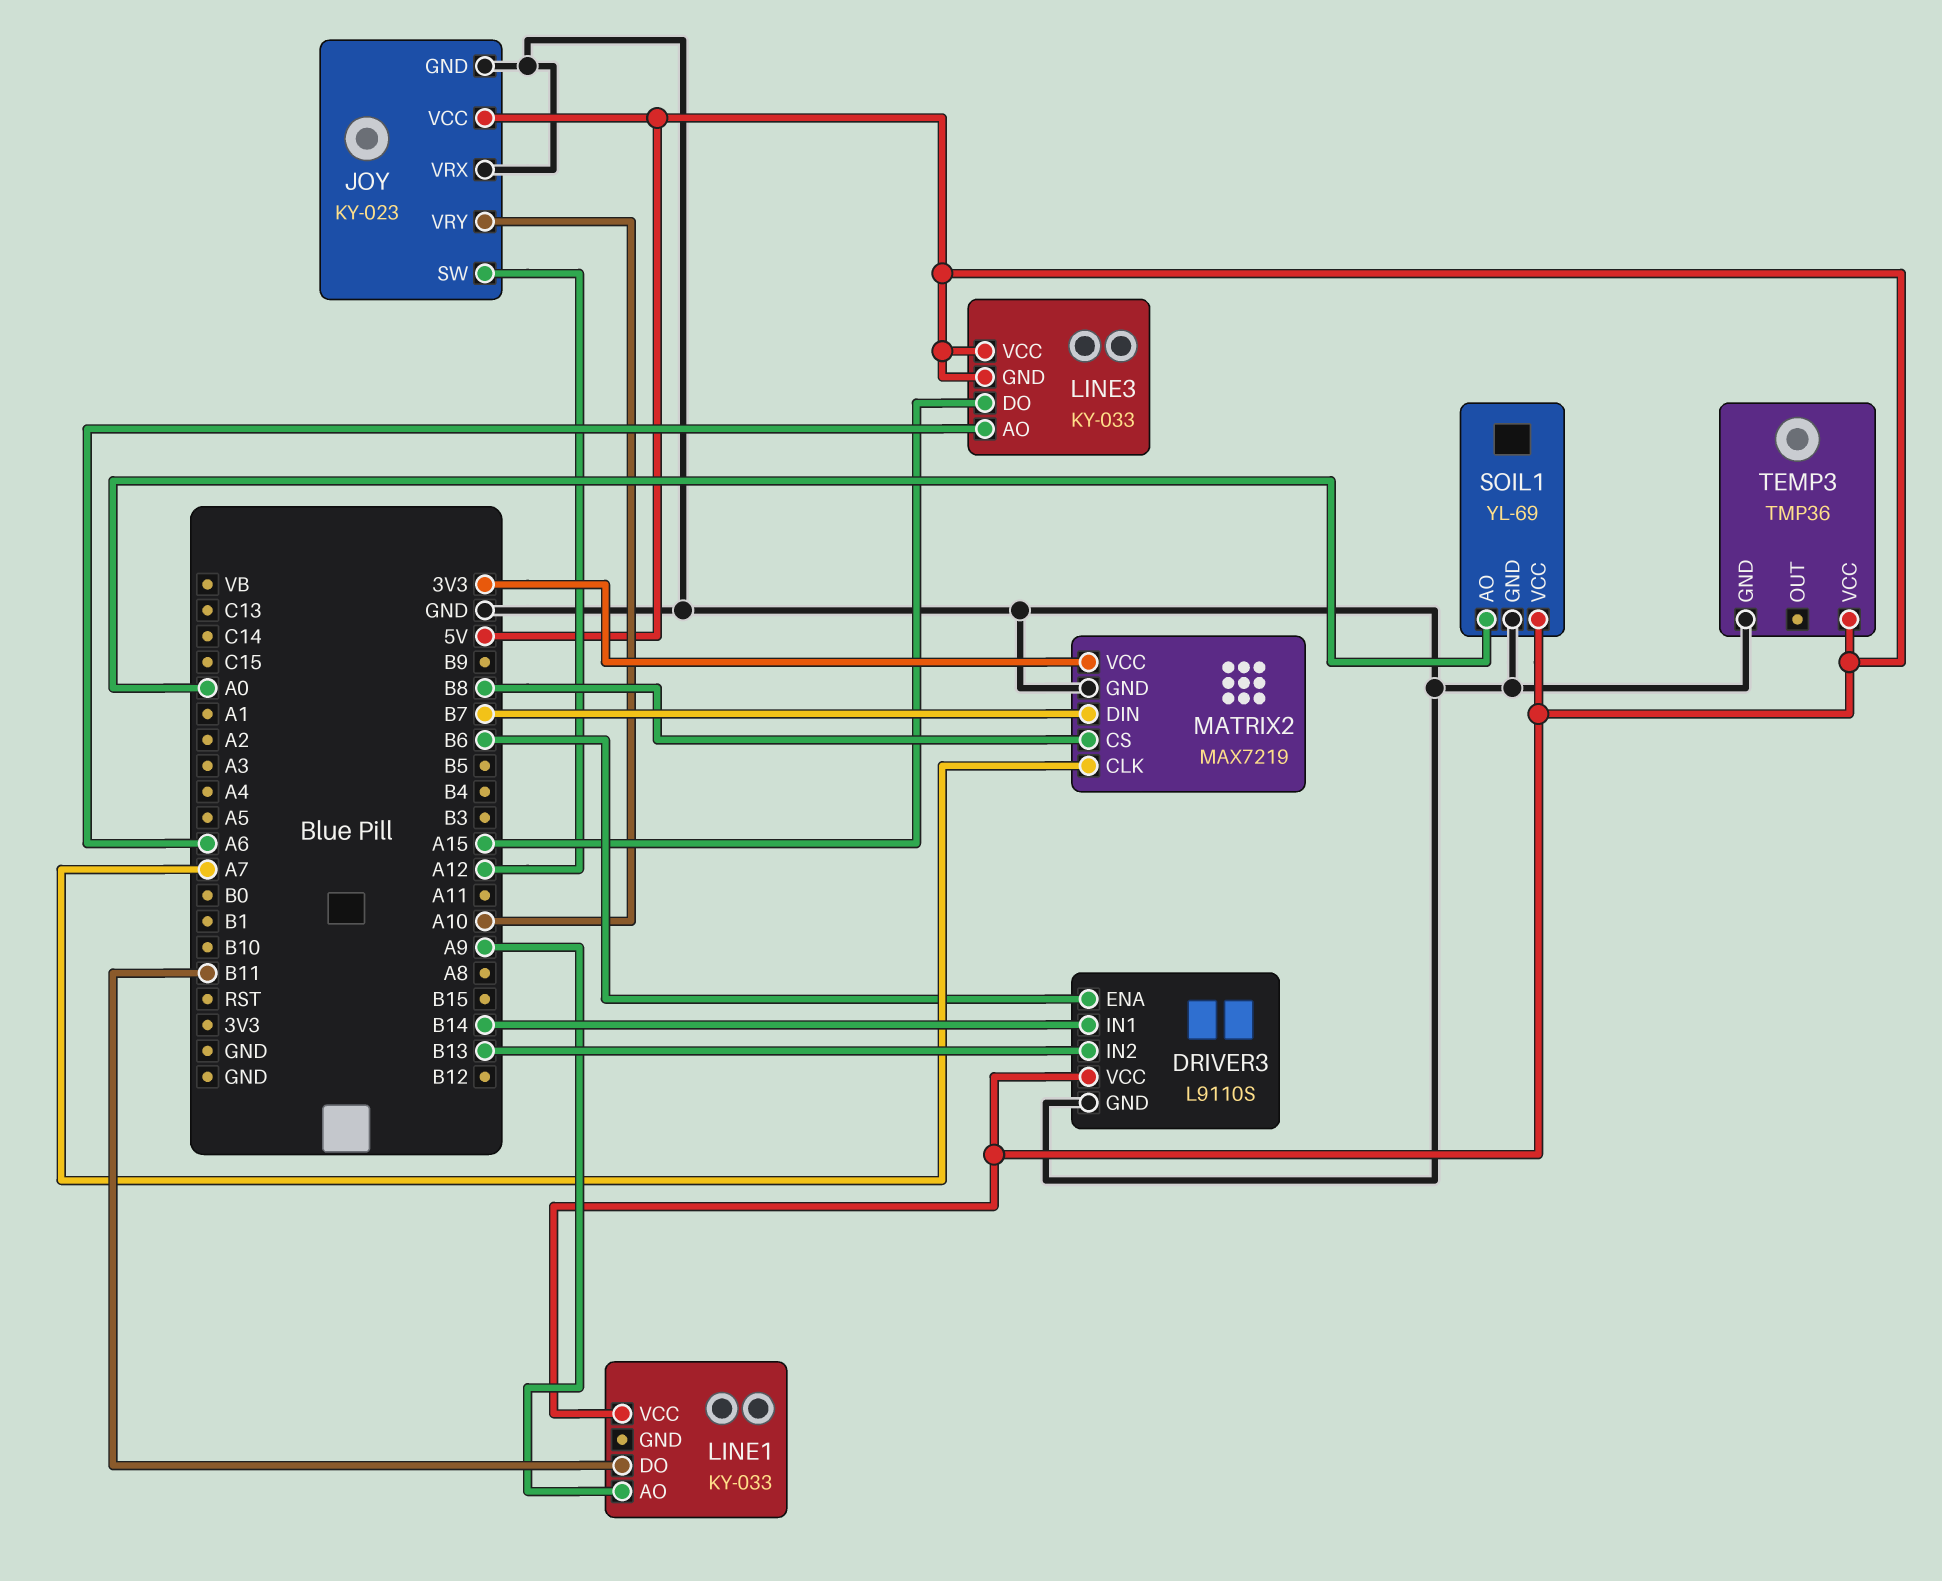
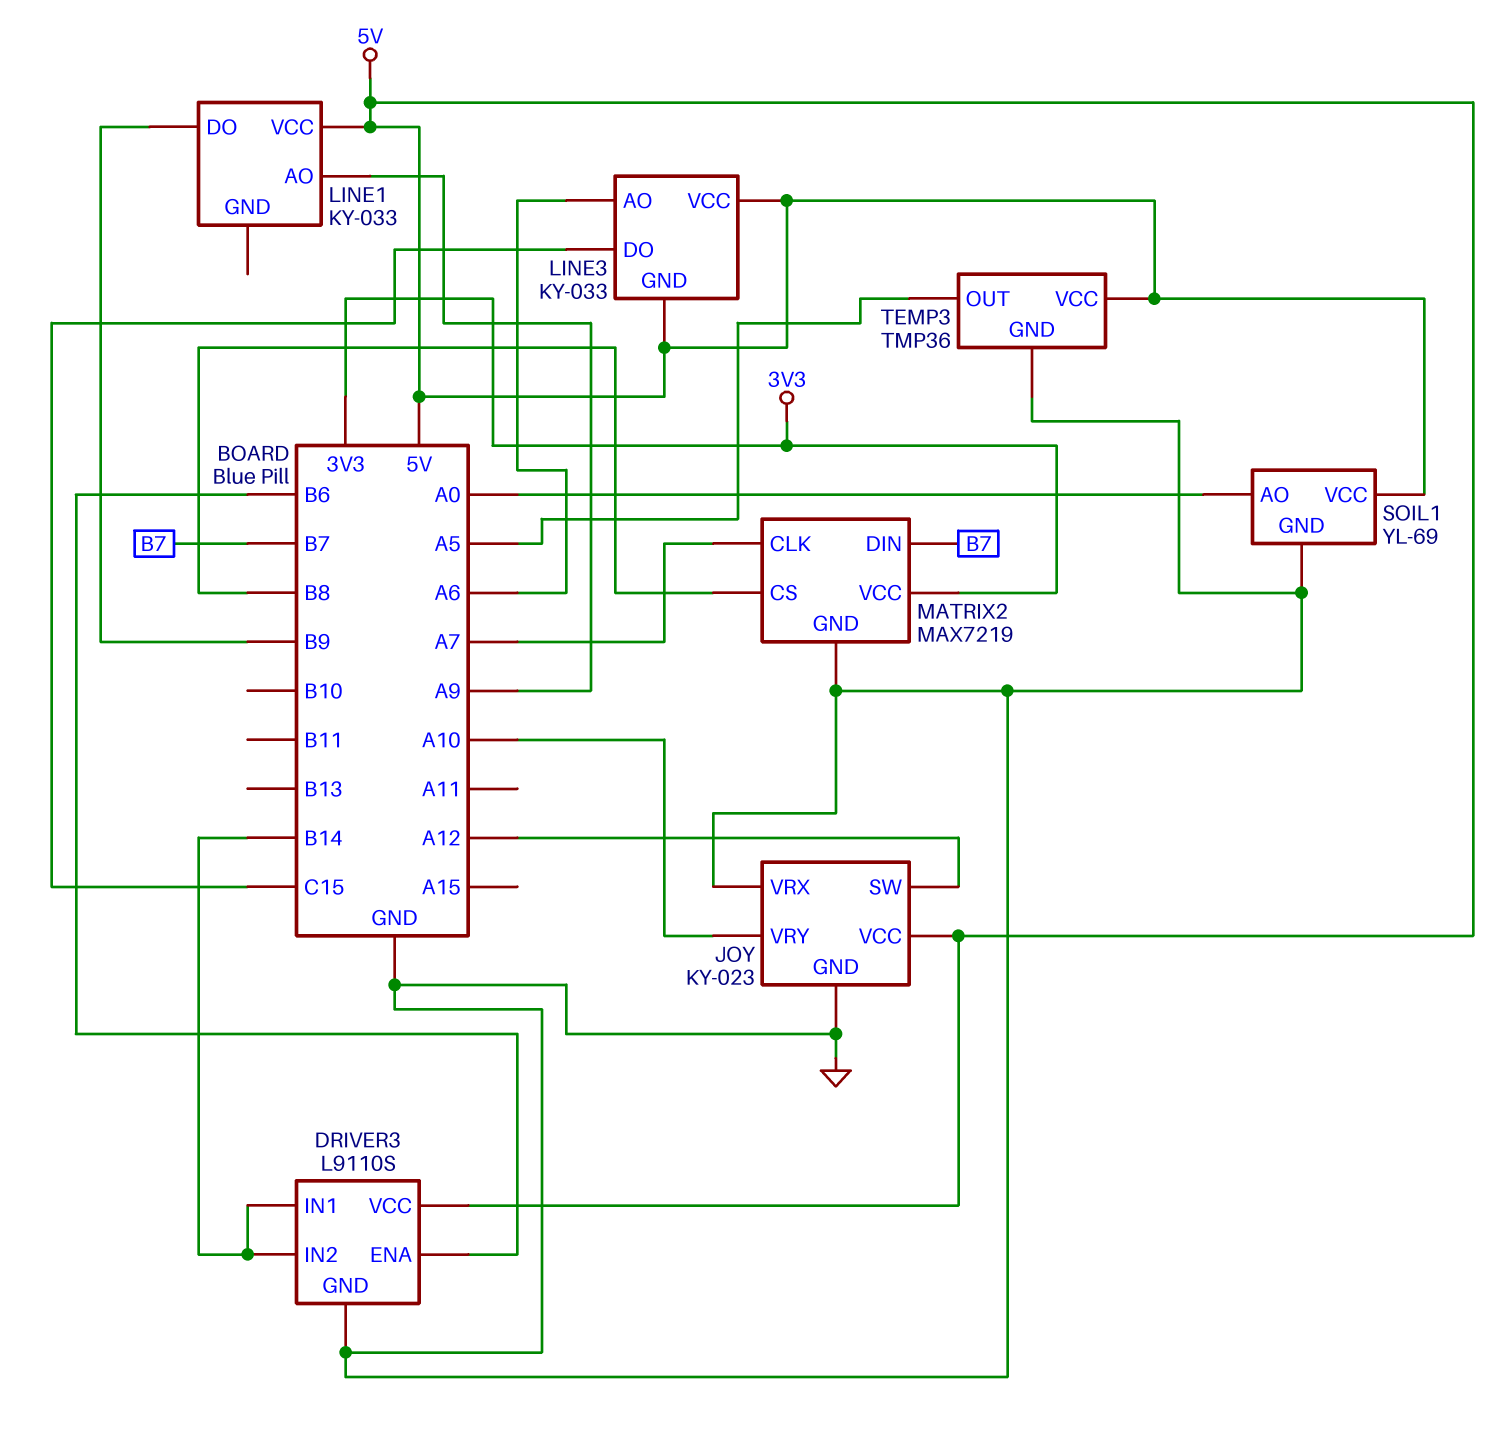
DRIVER3 pin IN2: B13 -> B14
LINE1 pin DO: B11 -> B9
LINE3 pin DO: A15 -> C15
TEMP3 pin OUT: none -> A5

